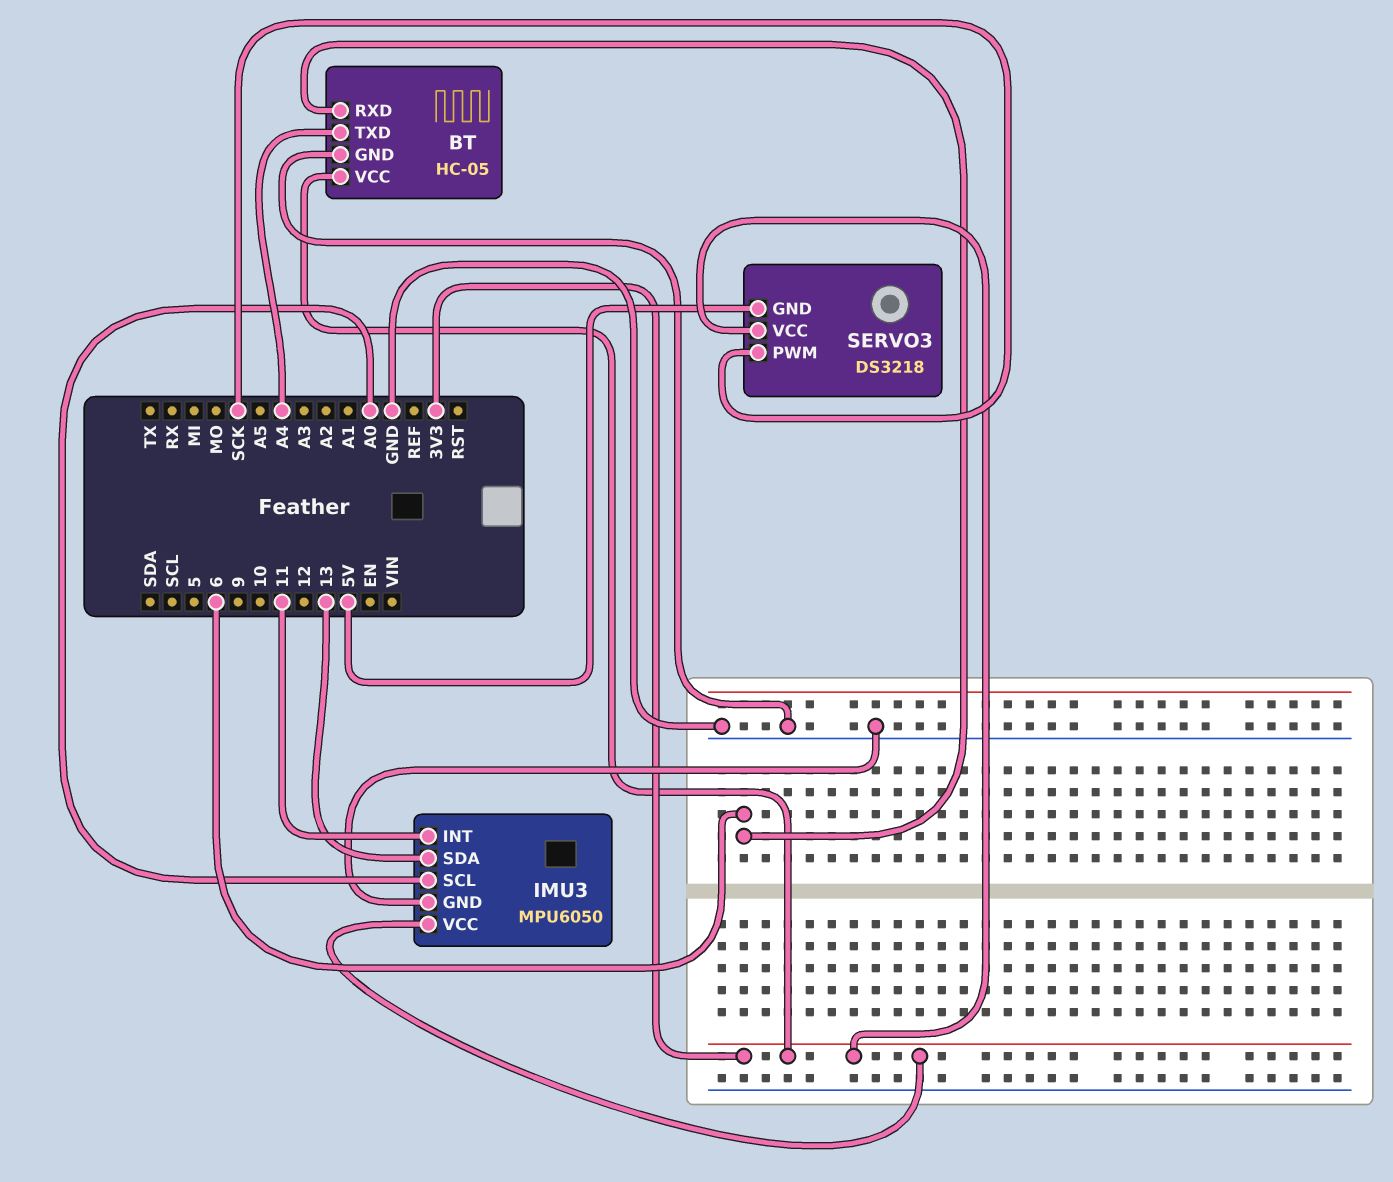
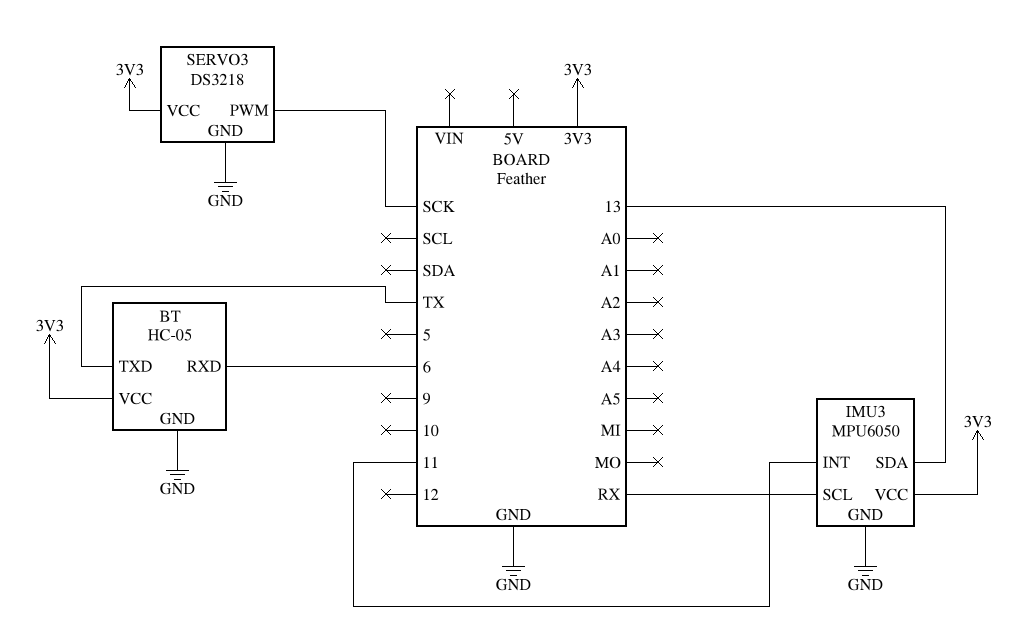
BT pin TXD: A4 -> TX
IMU3 pin SCL: A0 -> RX
SERVO3 pin GND: 5V -> GND

